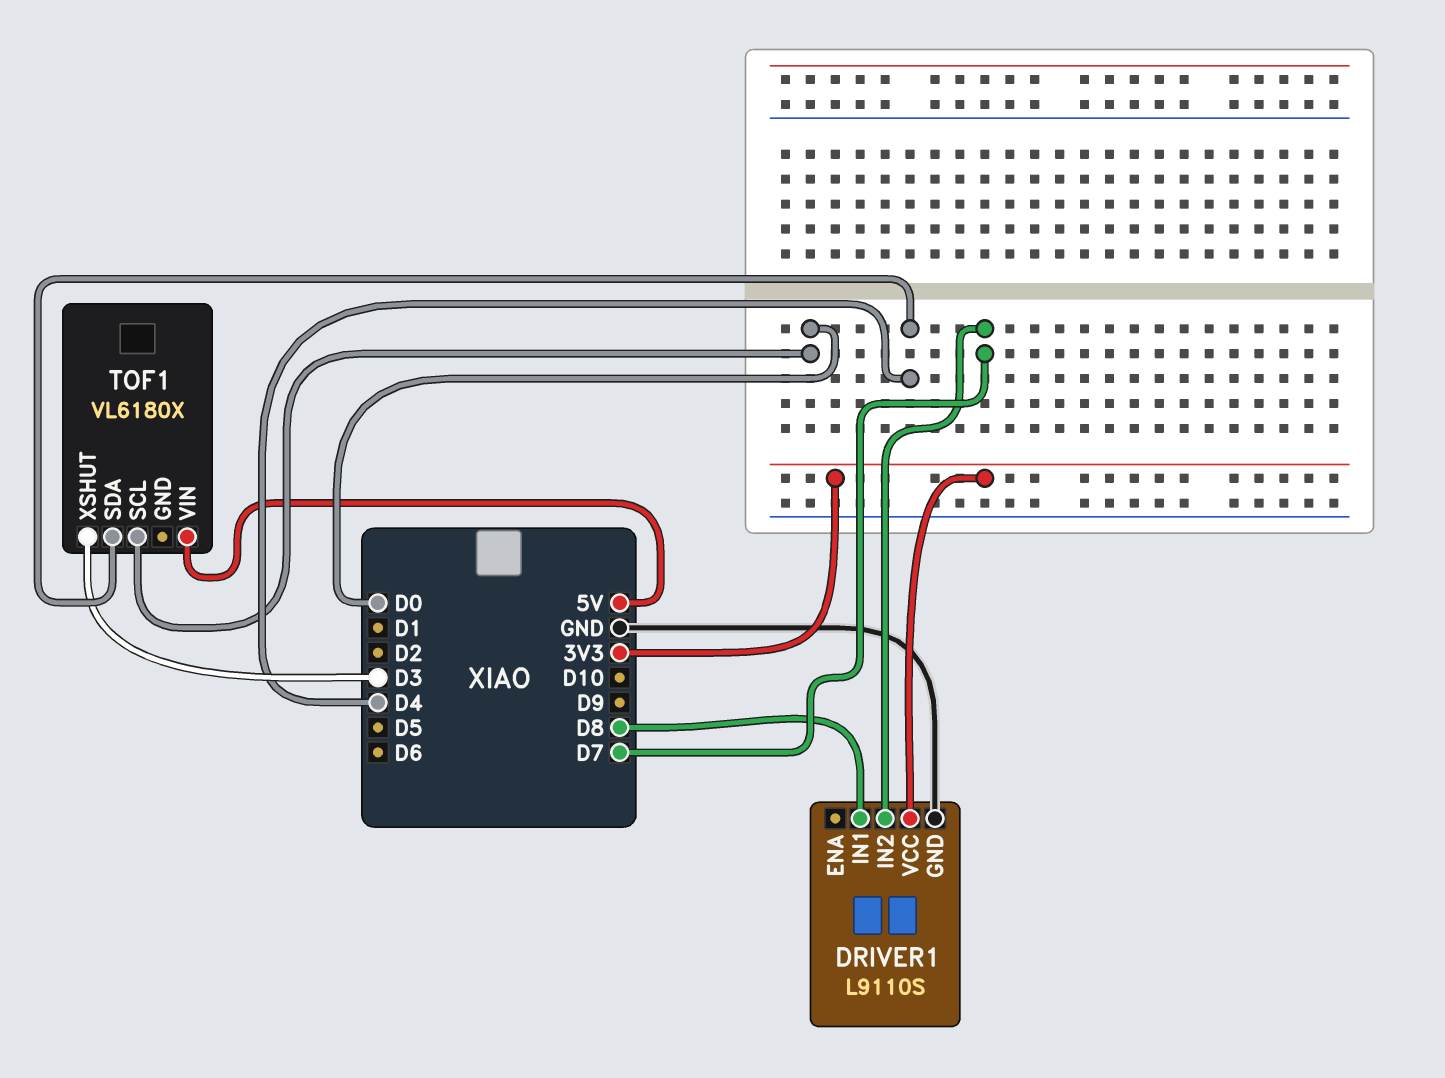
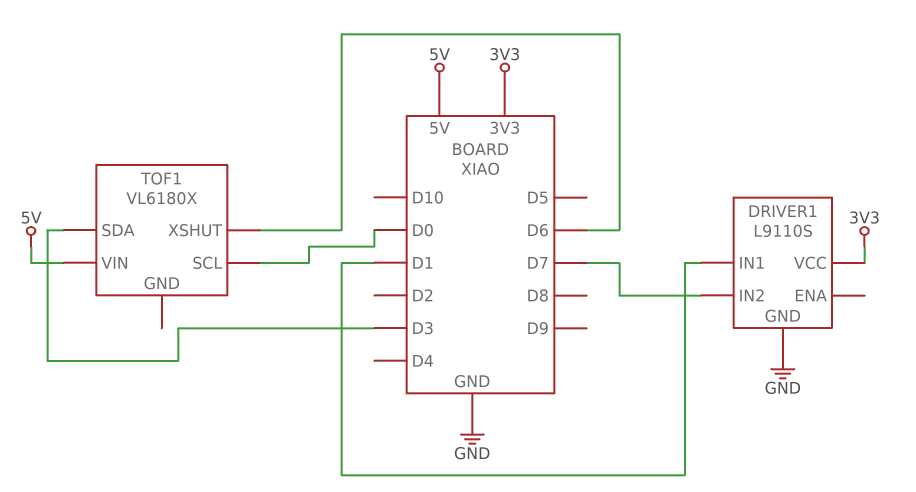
DRIVER1 pin IN1: D8 -> D1
TOF1 pin SDA: D4 -> D3
TOF1 pin XSHUT: D3 -> D6

